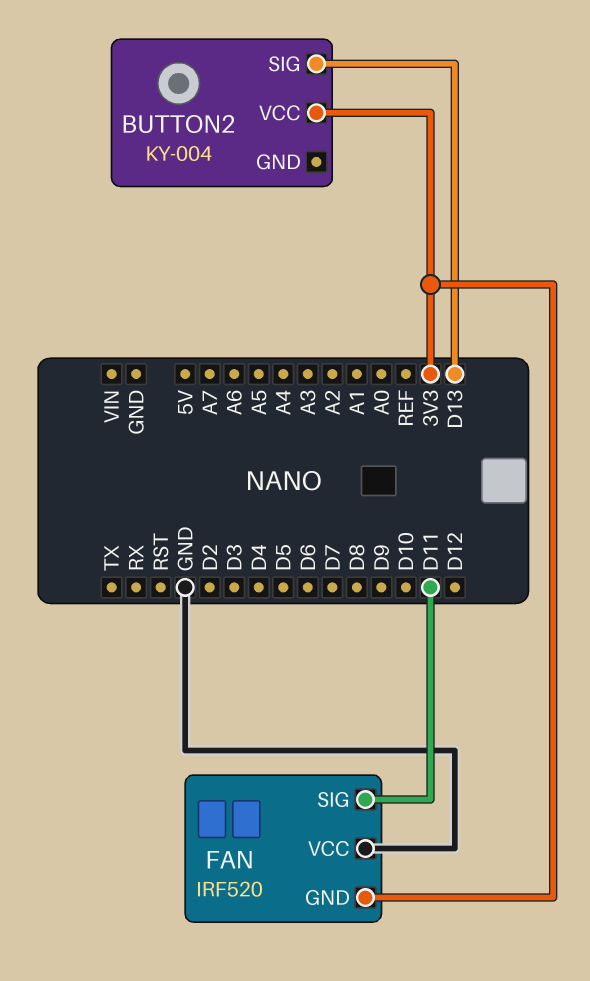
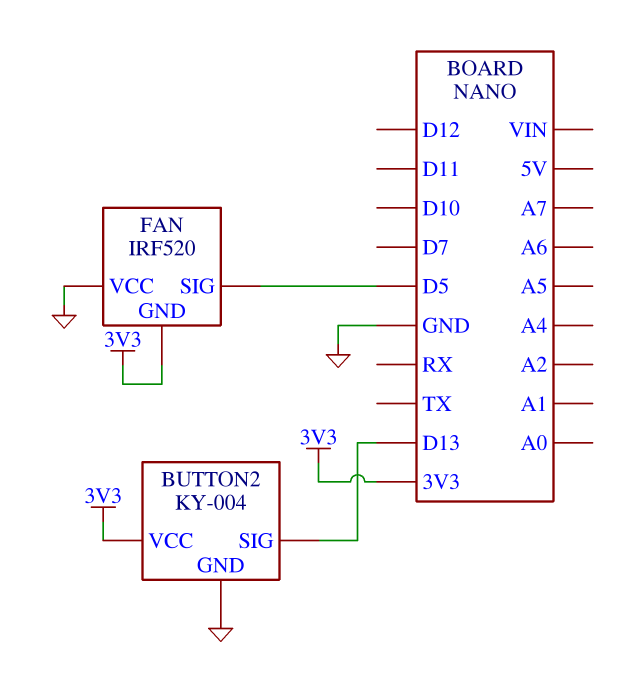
BUTTON2 pin GND: none -> GND
FAN pin SIG: D11 -> D5

